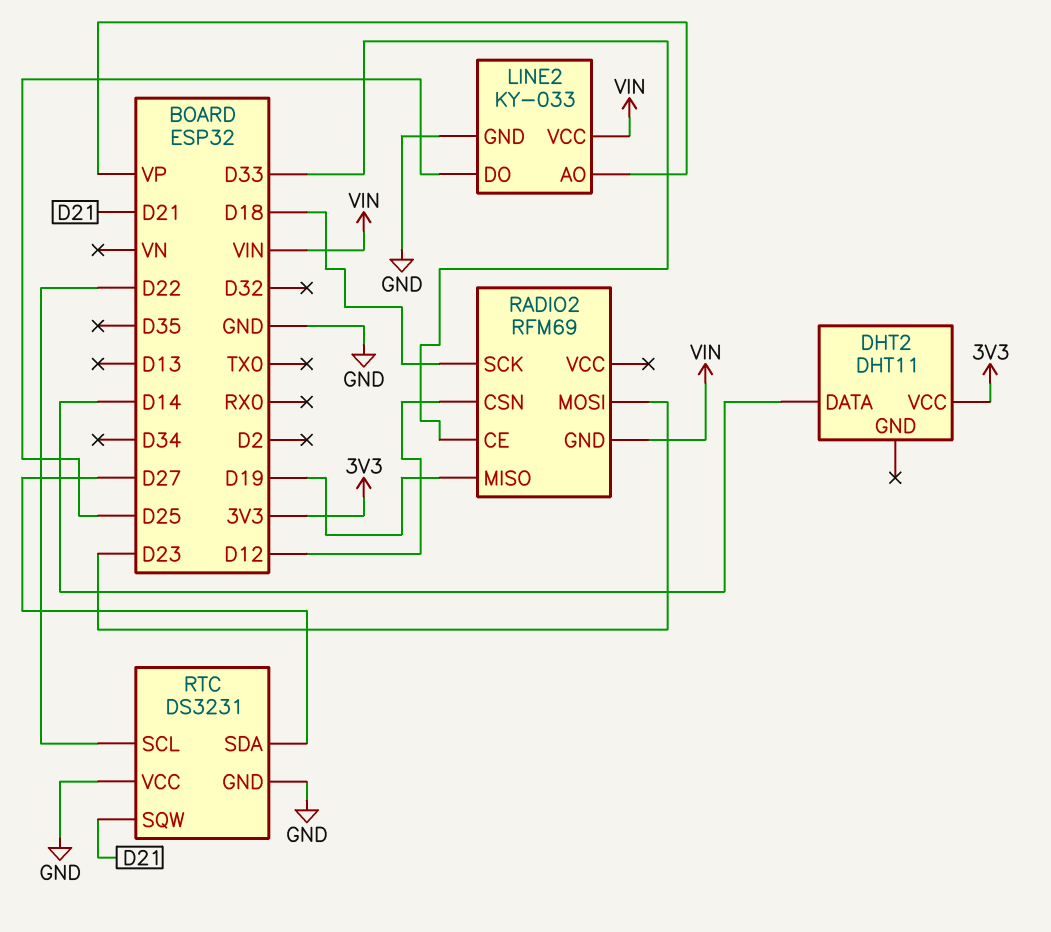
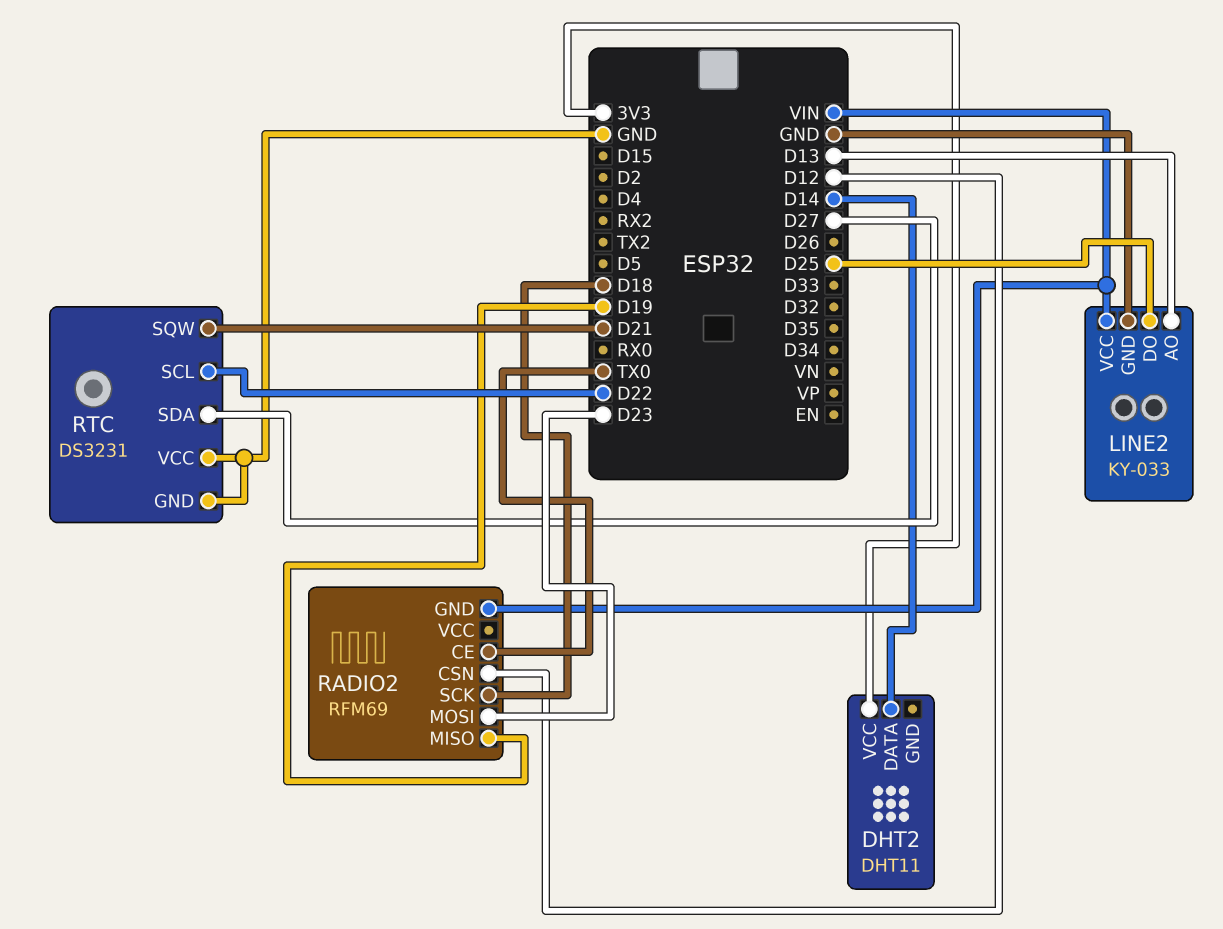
LINE2 pin AO: VP -> D13
RADIO2 pin CE: D33 -> TX0

